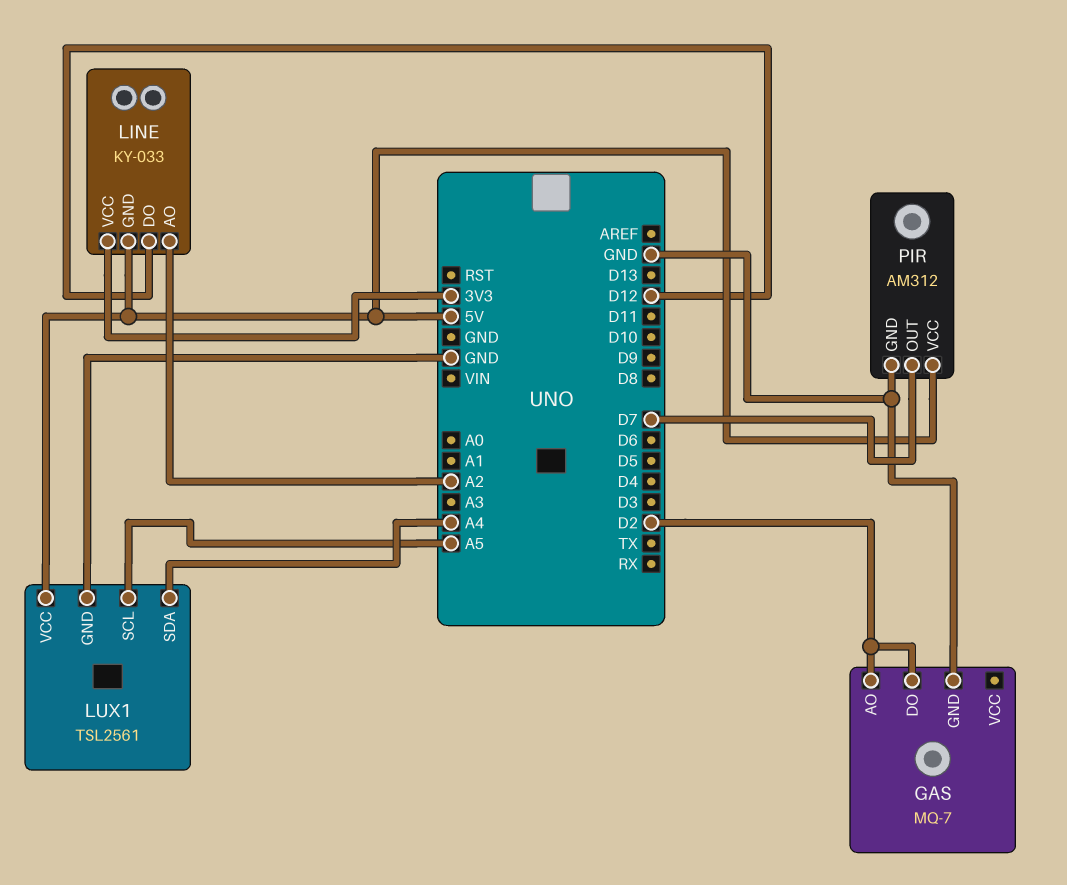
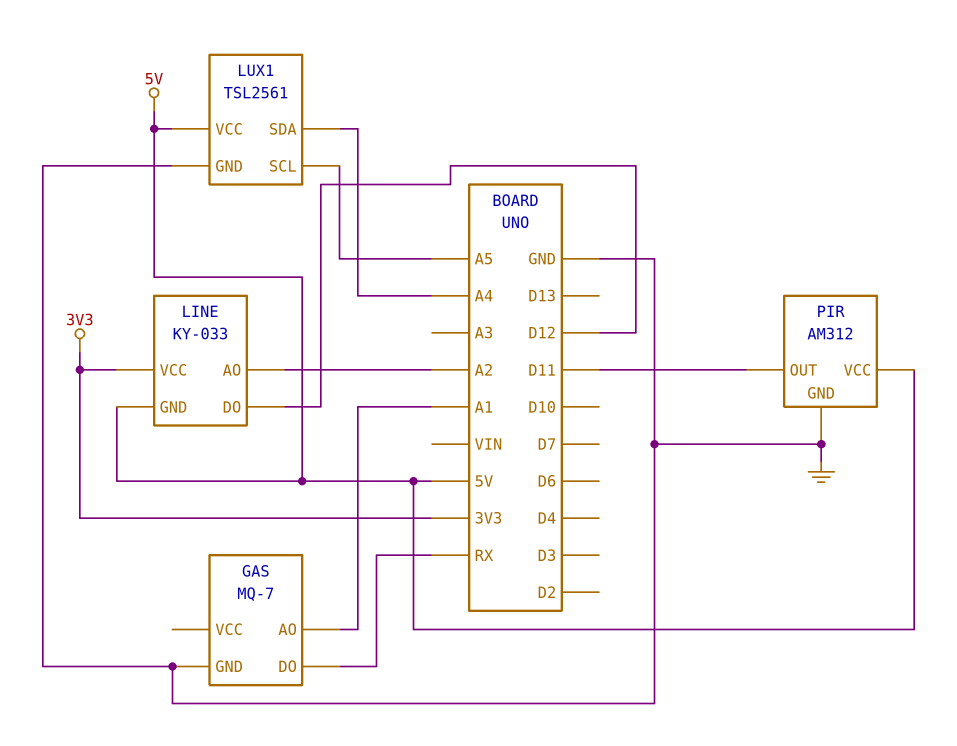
GAS pin AO: D2 -> A1
GAS pin DO: D2 -> RX
PIR pin OUT: D7 -> D11

